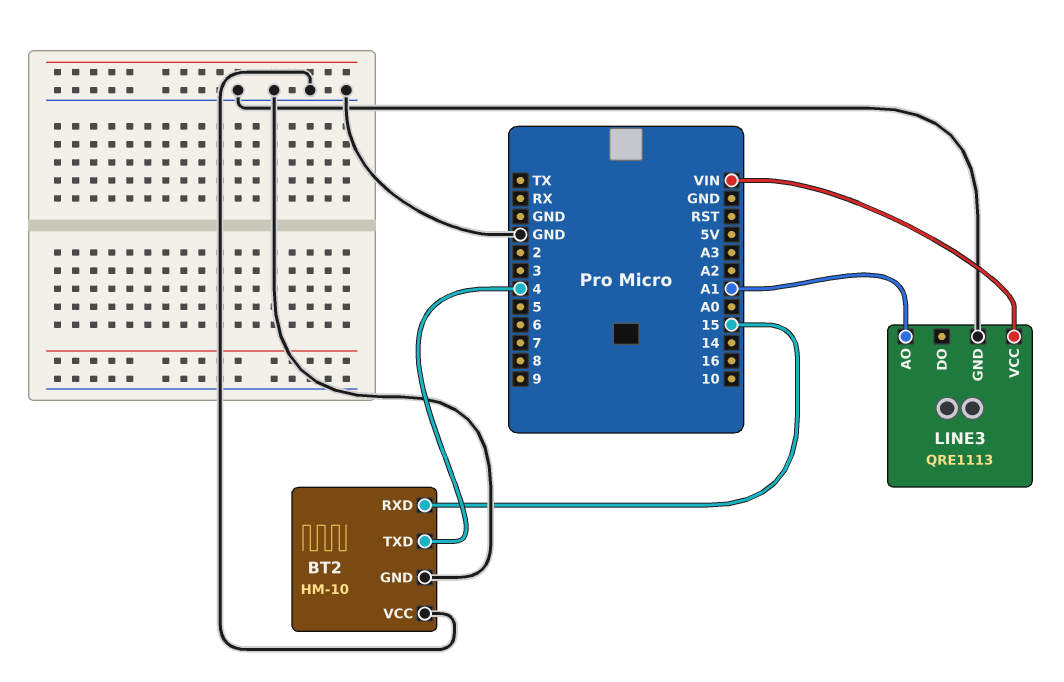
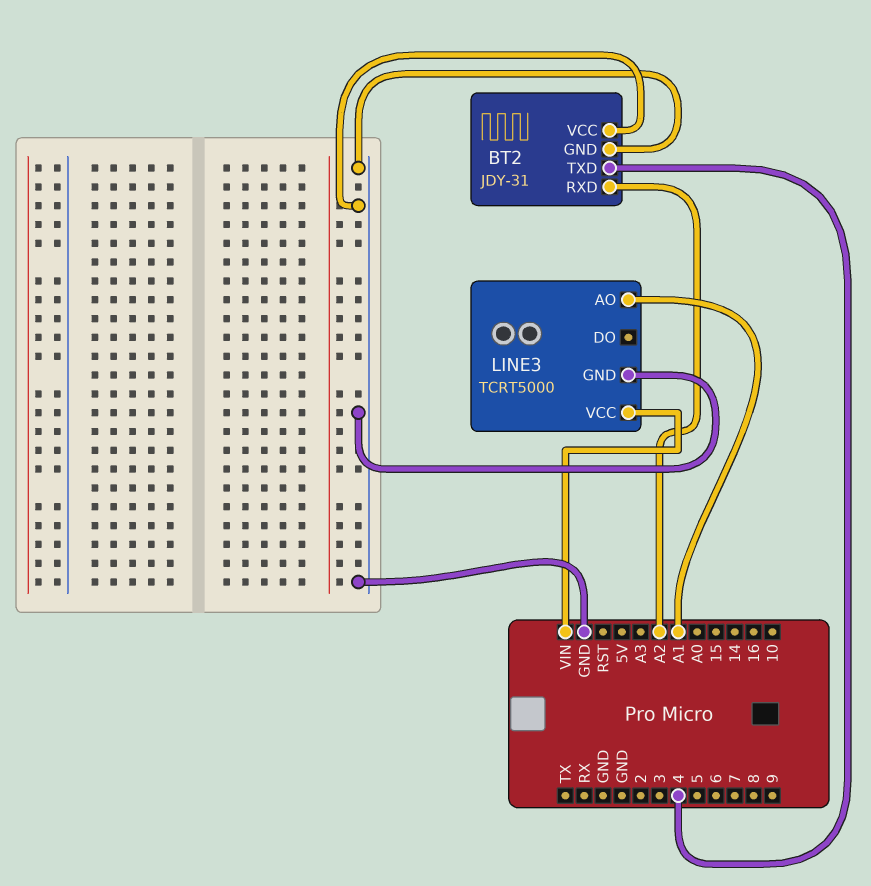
BT2: HM-10 -> JDY-31
BT2 pin RXD: 15 -> A2
LINE3: QRE1113 -> TCRT5000

